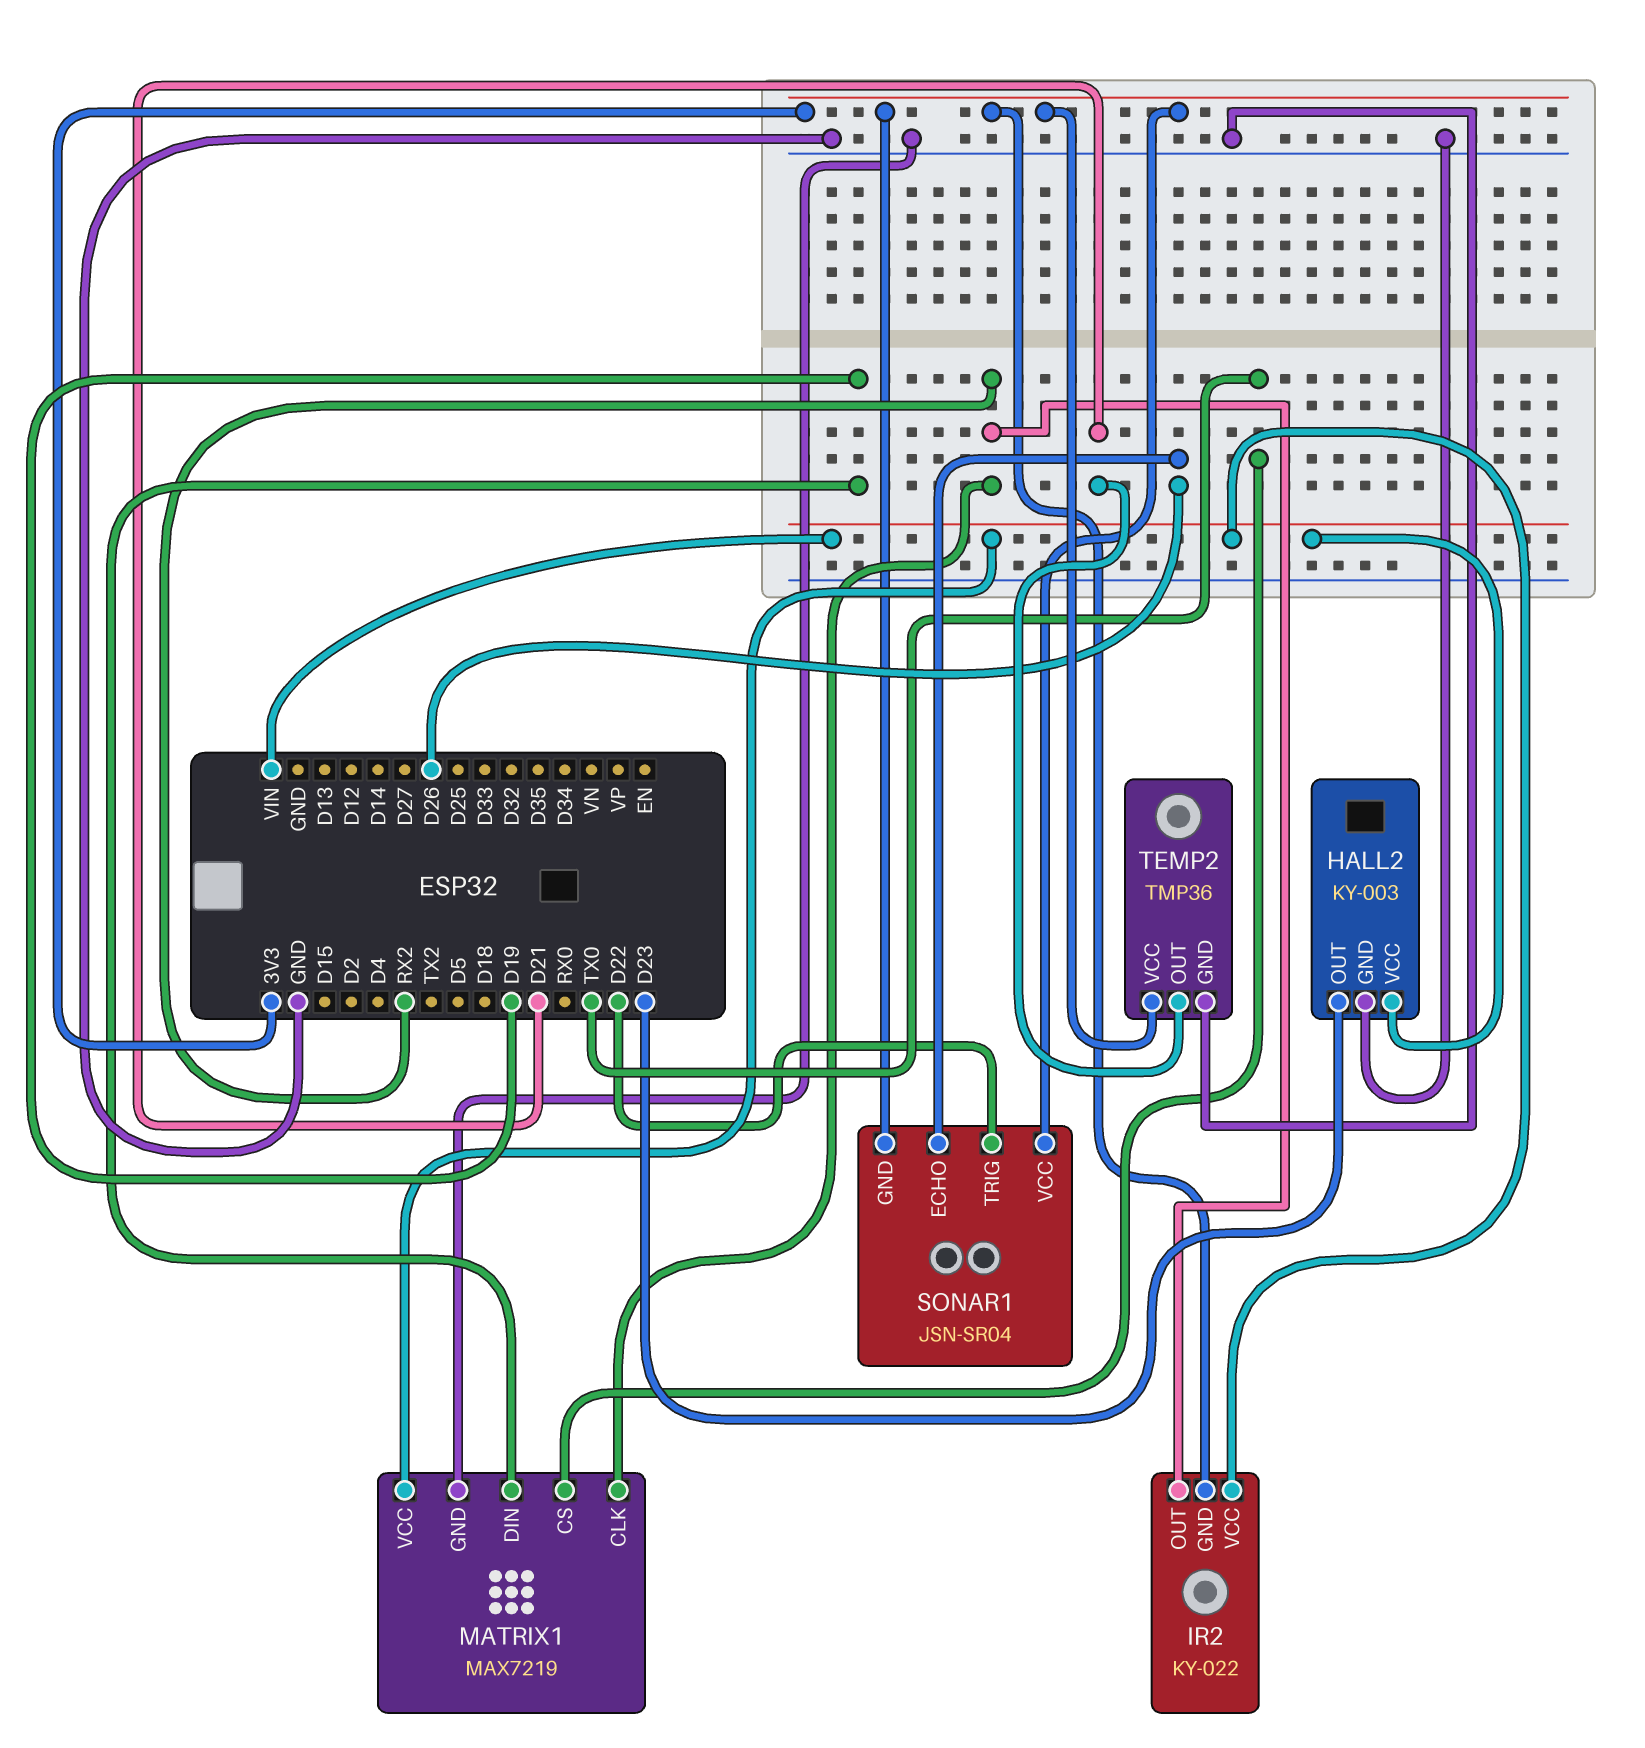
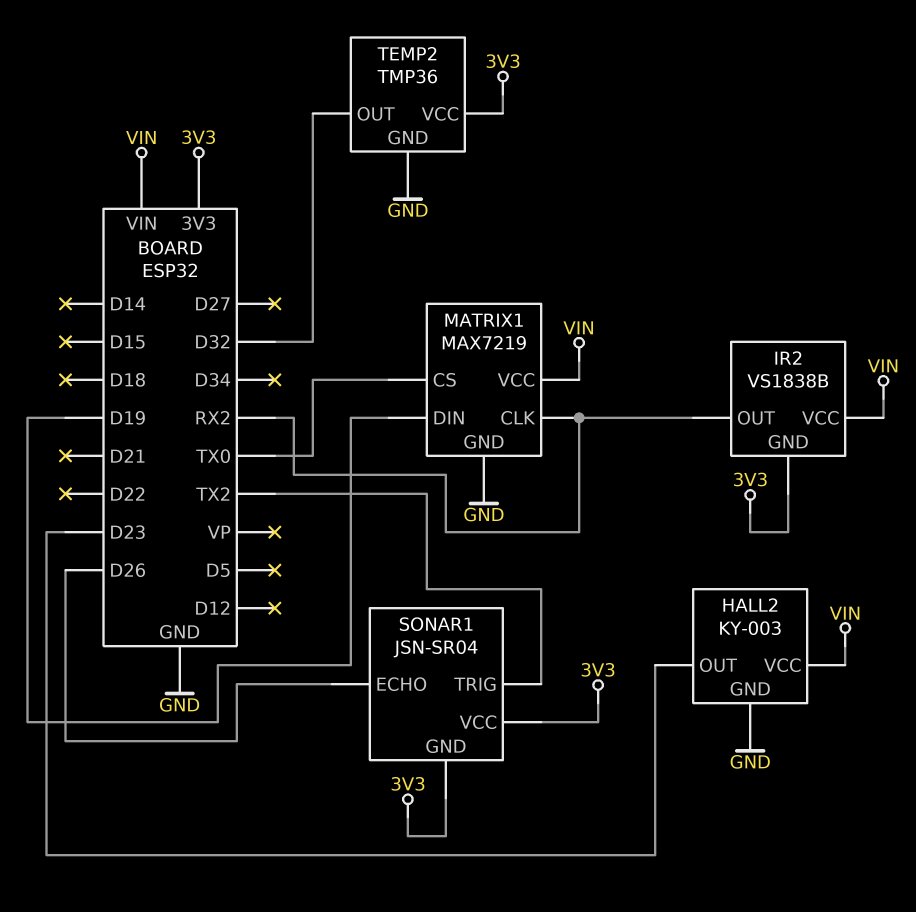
IR2: KY-022 -> VS1838B
SONAR1 pin TRIG: D22 -> TX2
TEMP2 pin OUT: D21 -> D32

